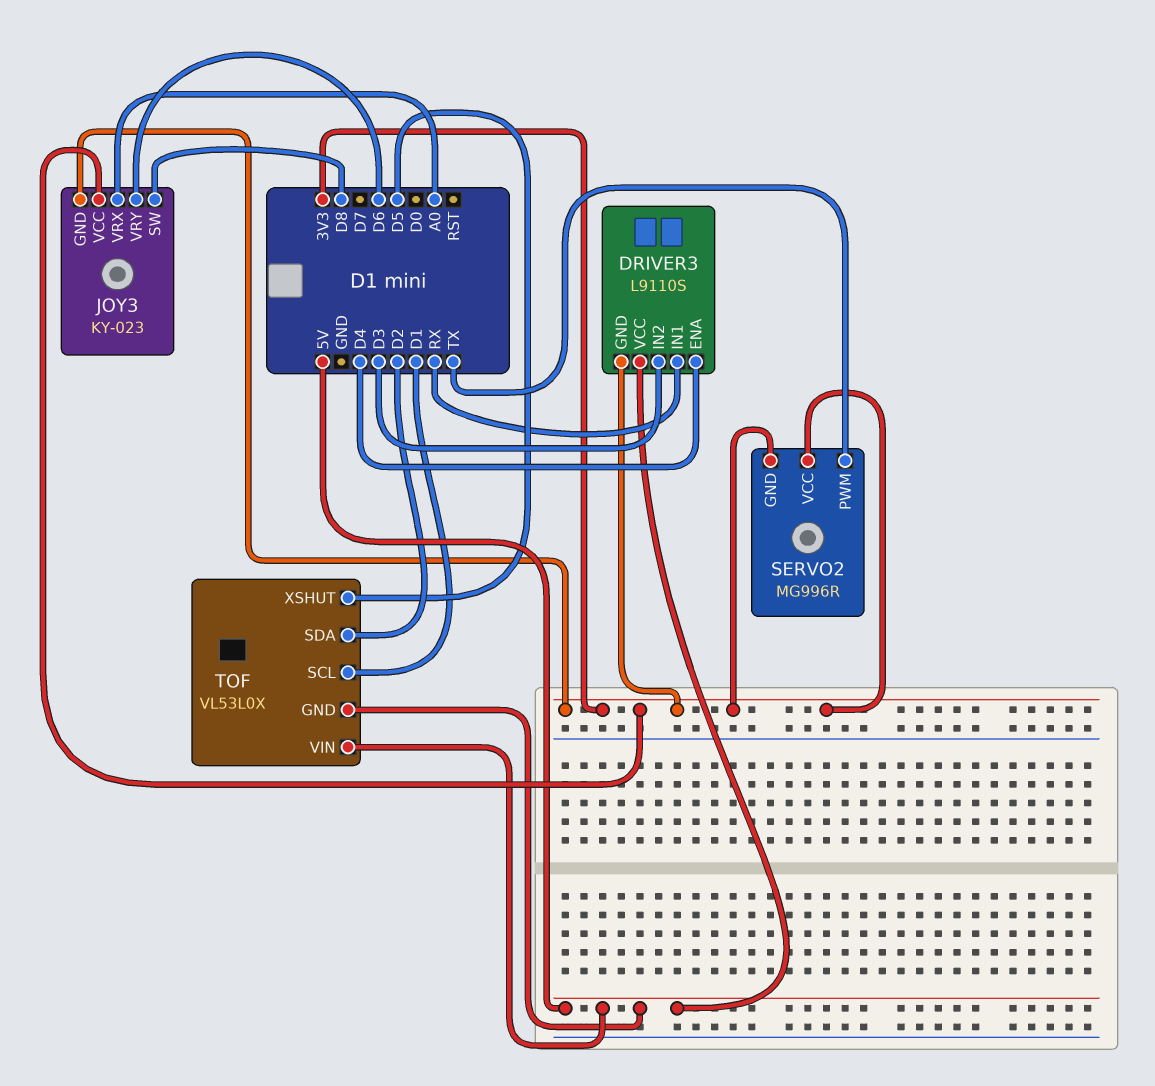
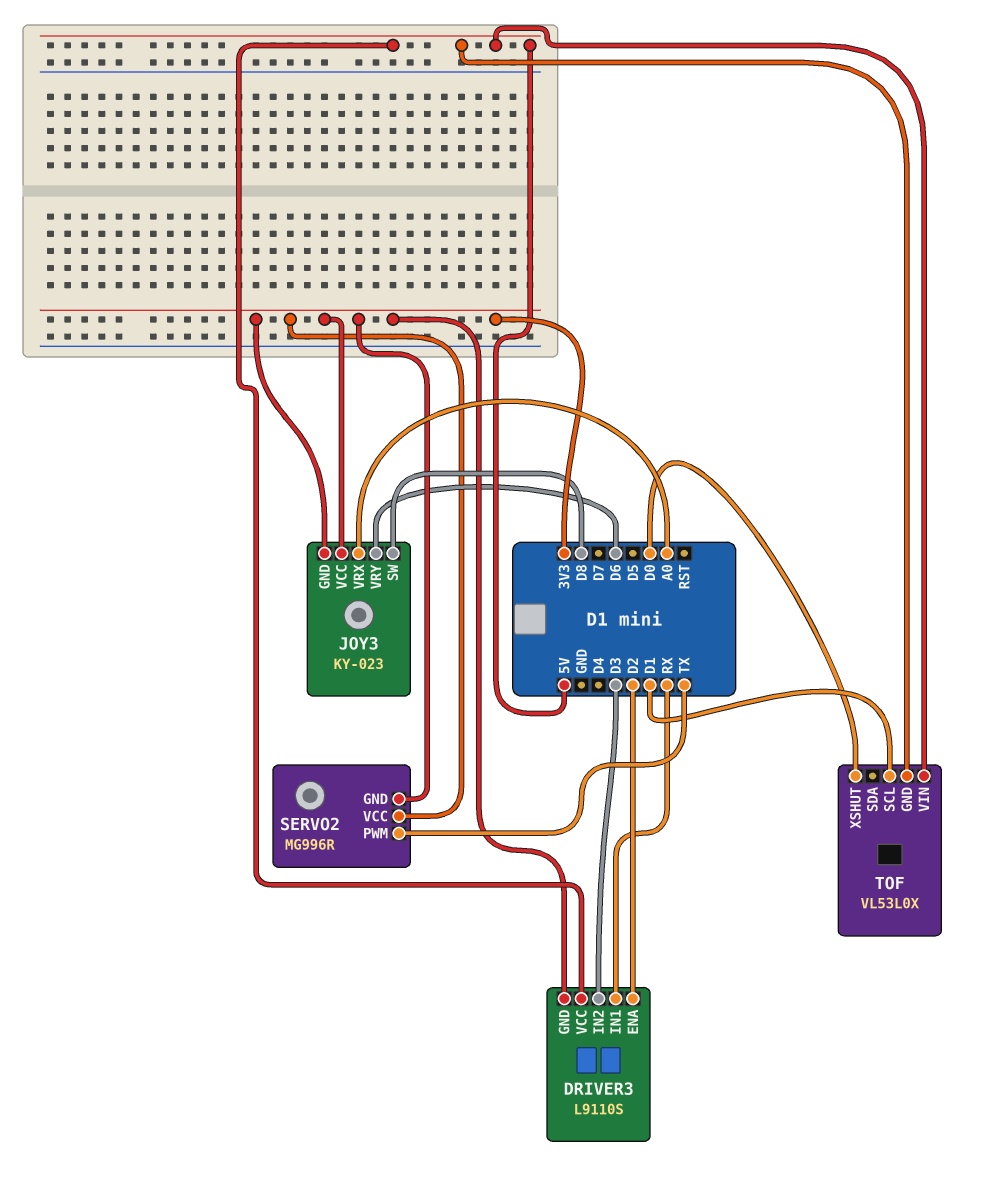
DRIVER3 pin ENA: D4 -> D2
TOF pin SDA: D2 -> none
TOF pin XSHUT: D5 -> D0

